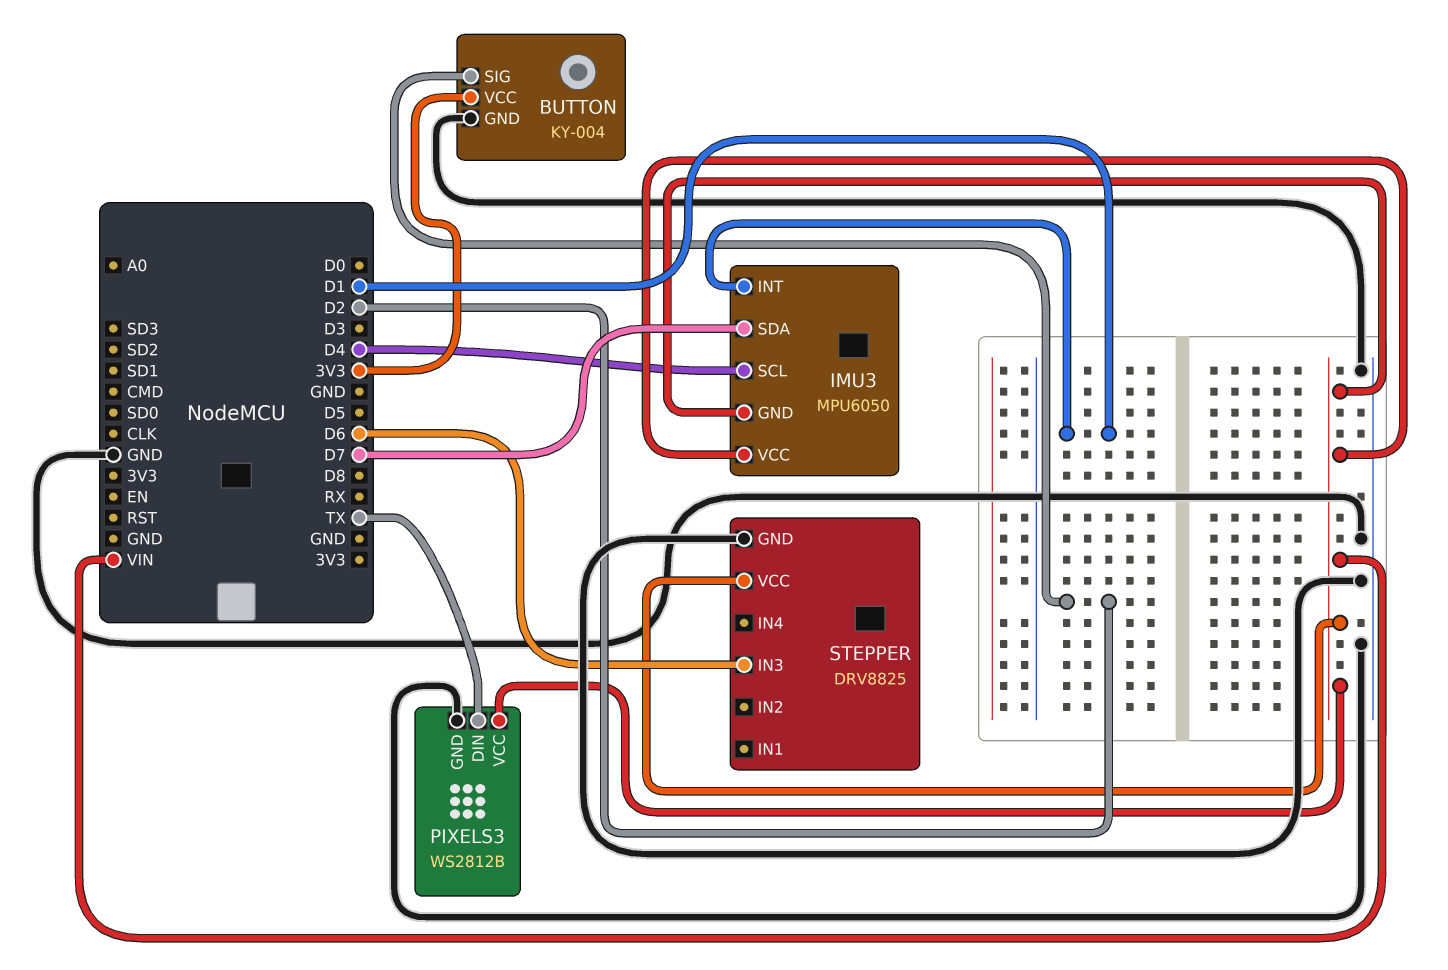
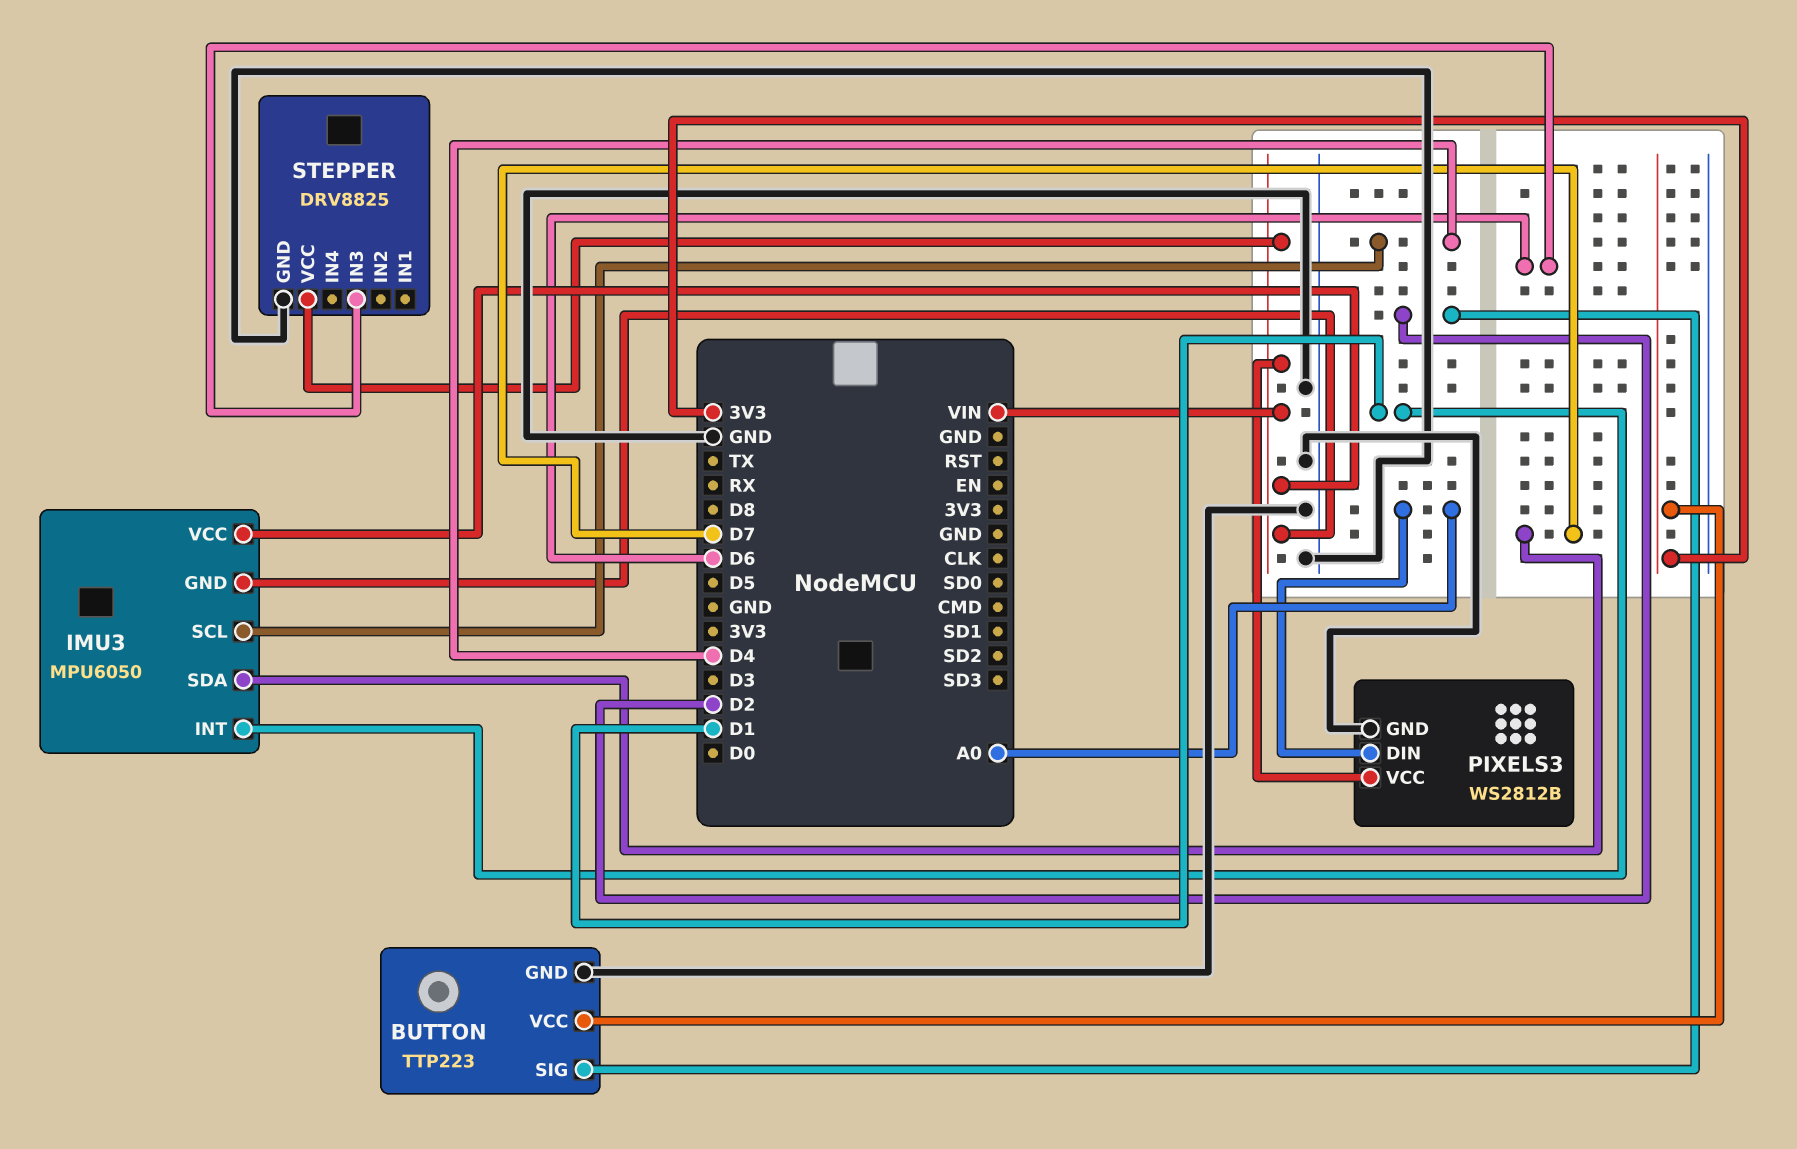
BUTTON: KY-004 -> TTP223
PIXELS3 pin DIN: TX -> A0

